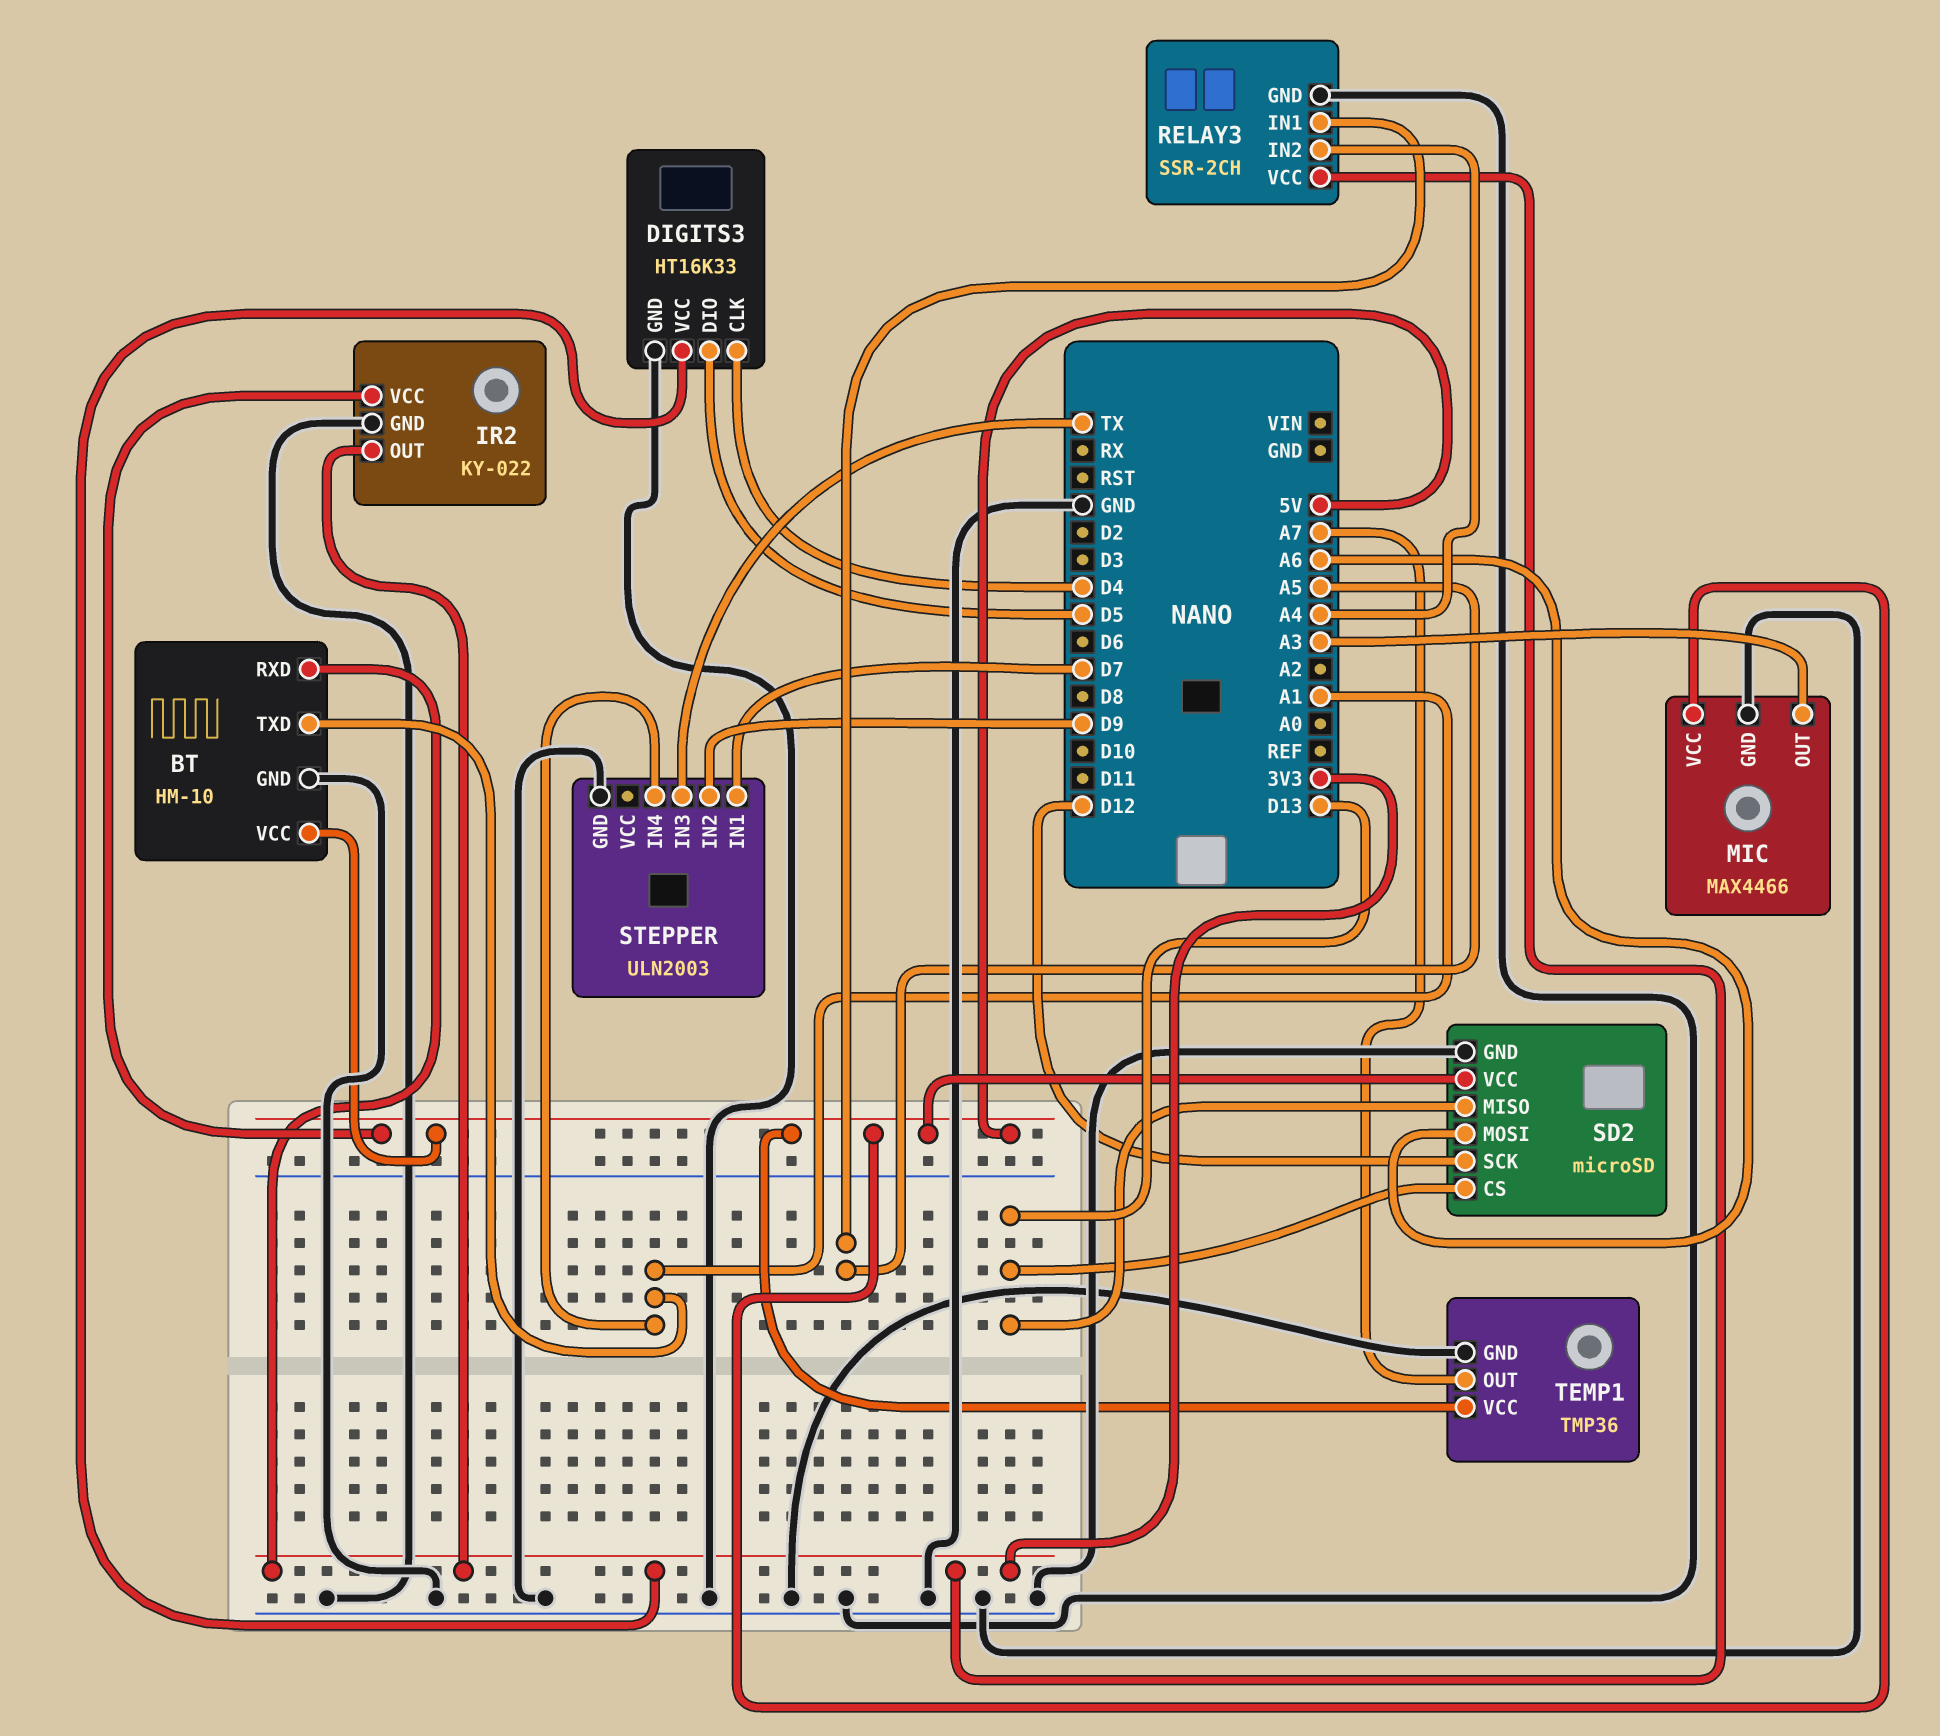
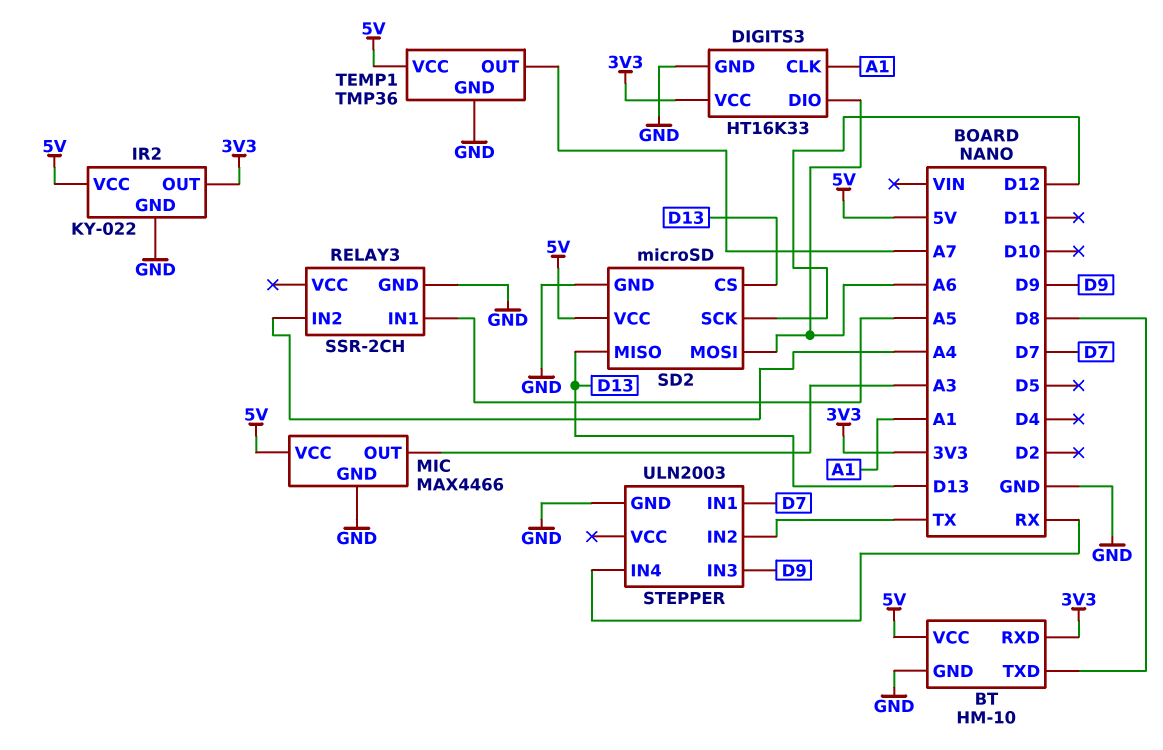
BT pin TXD: A1 -> D8
DIGITS3 pin CLK: D4 -> A1
DIGITS3 pin DIO: D5 -> A6
RELAY3 pin VCC: 3V3 -> none
STEPPER pin IN2: D9 -> TX
STEPPER pin IN3: TX -> D9
STEPPER pin IN4: A1 -> RX

